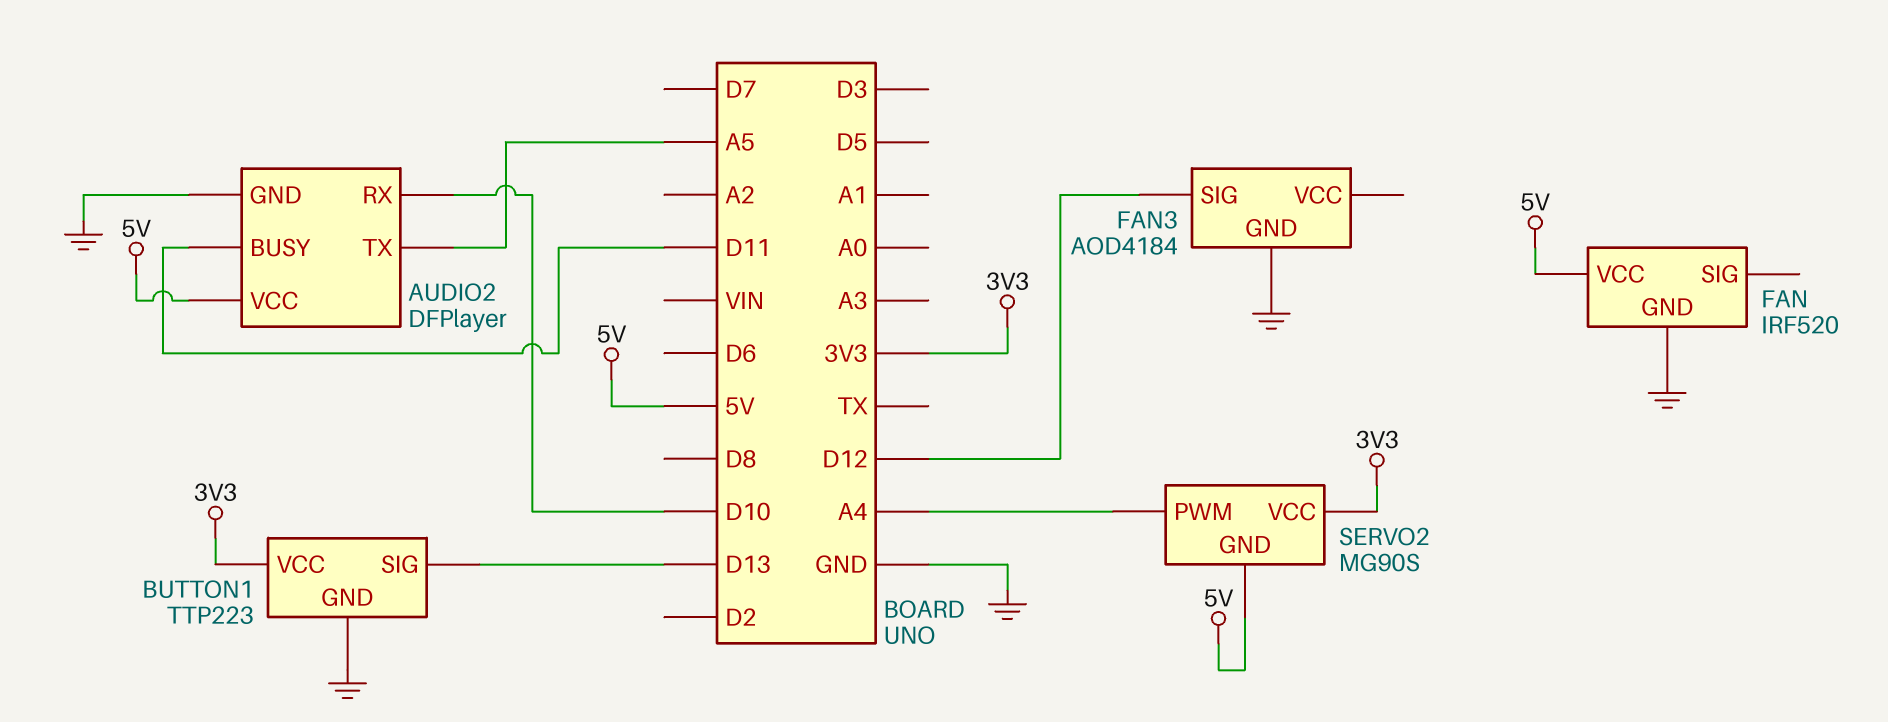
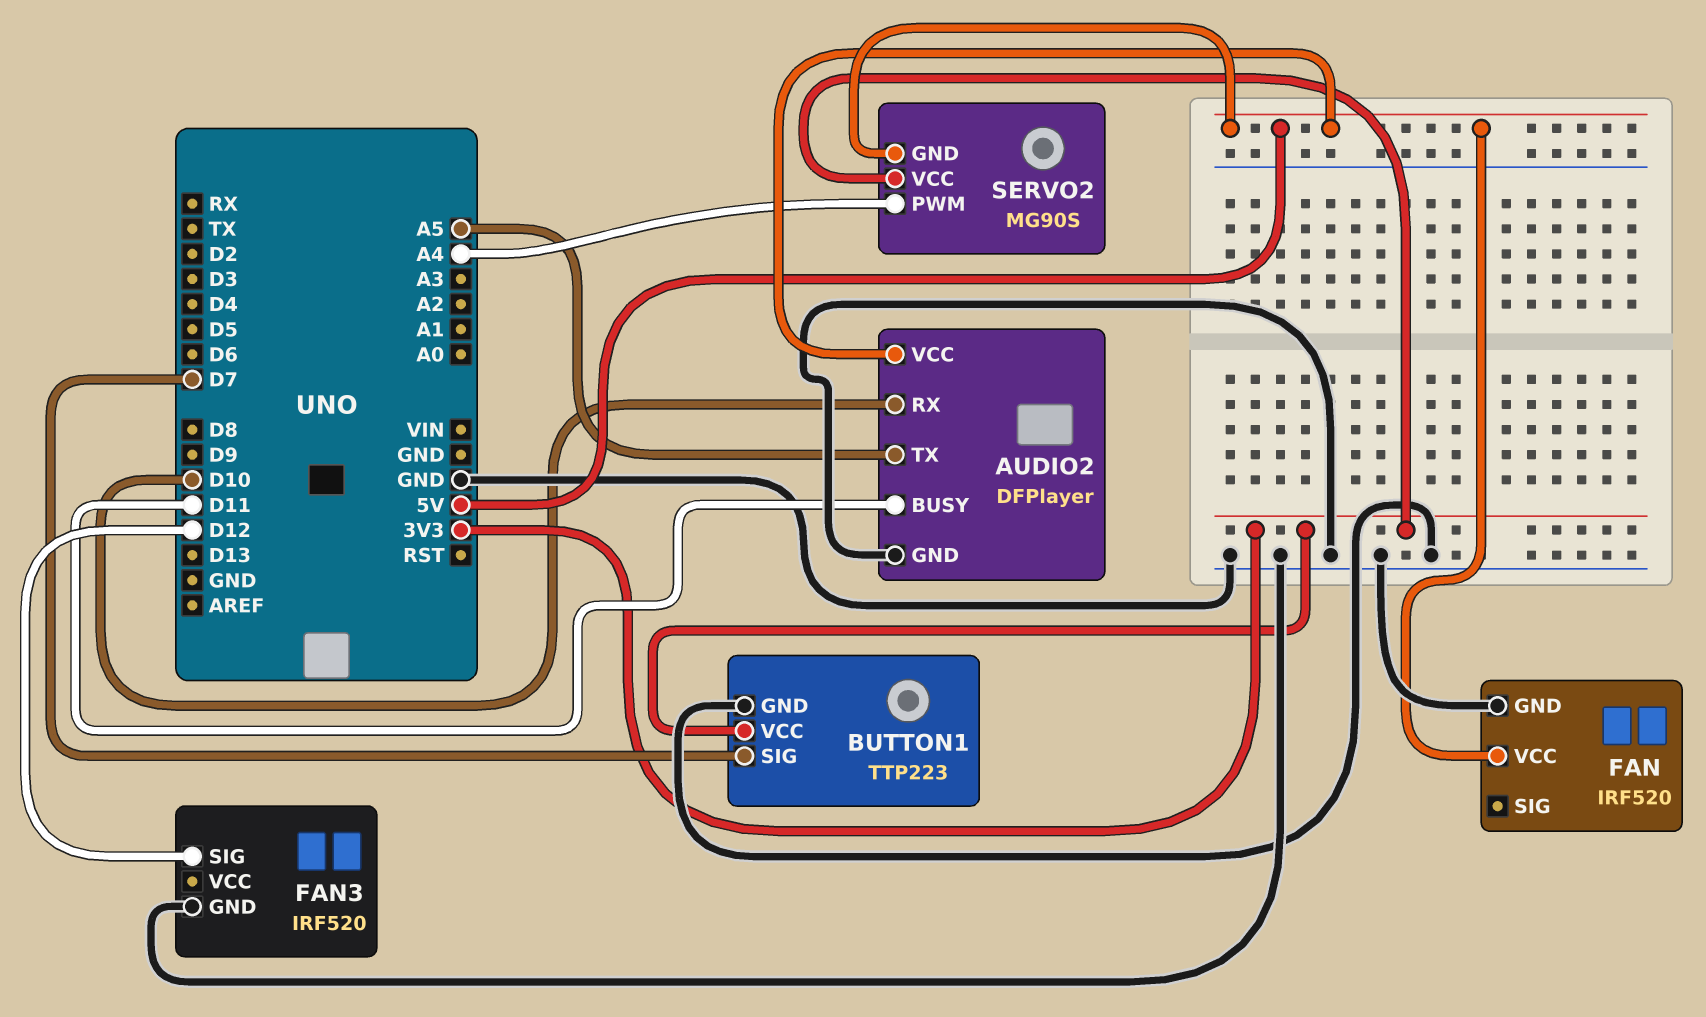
BUTTON1 pin SIG: D13 -> D7
FAN3: AOD4184 -> IRF520

